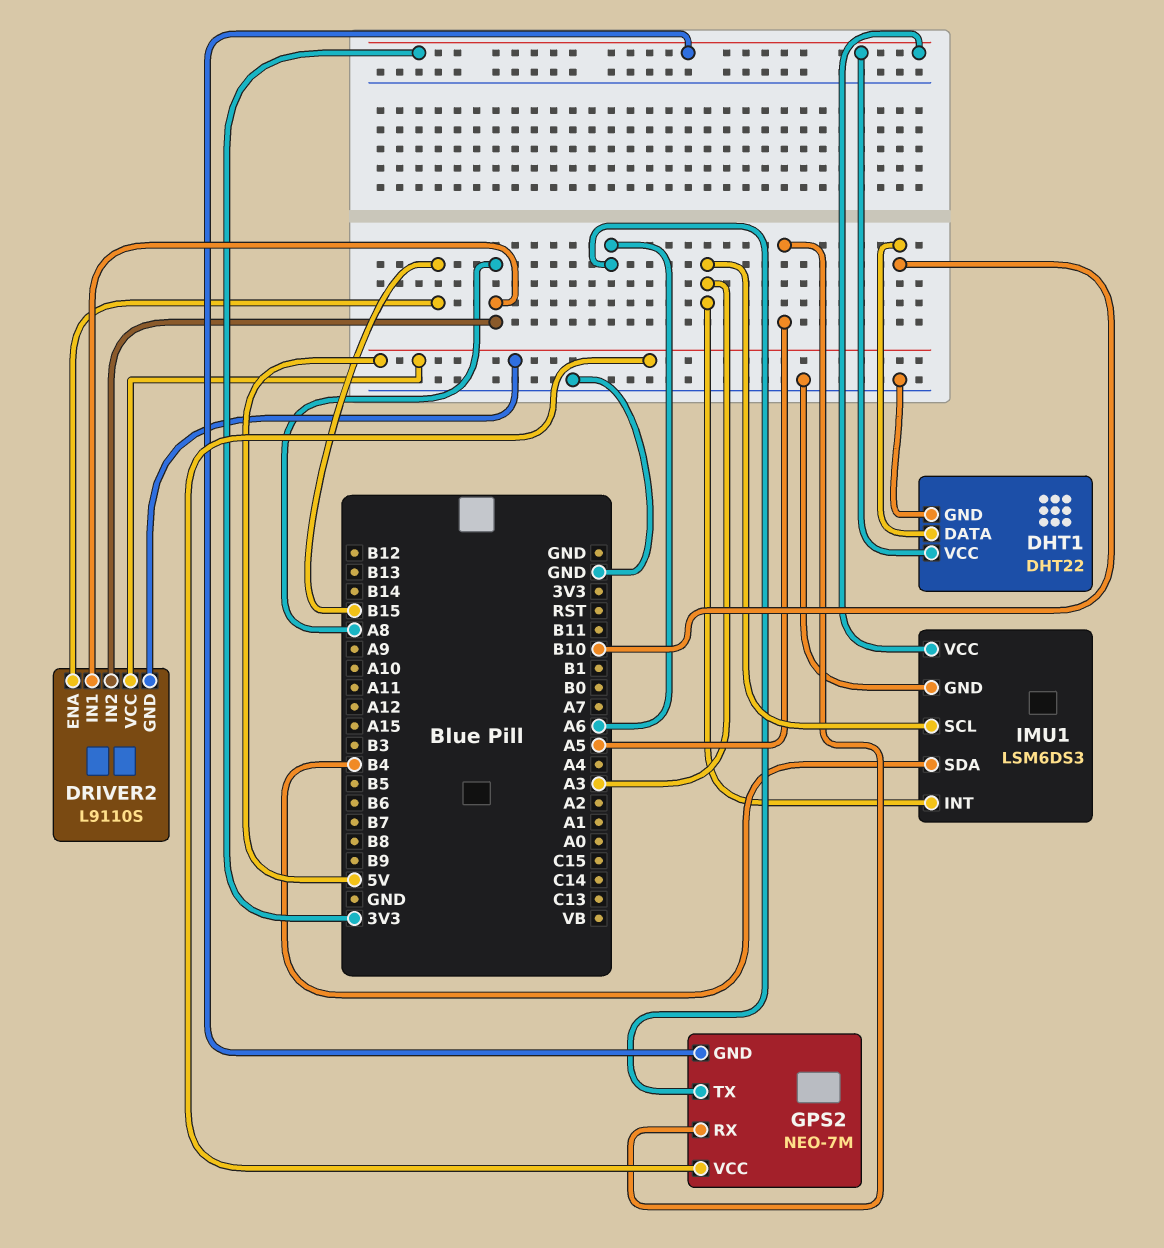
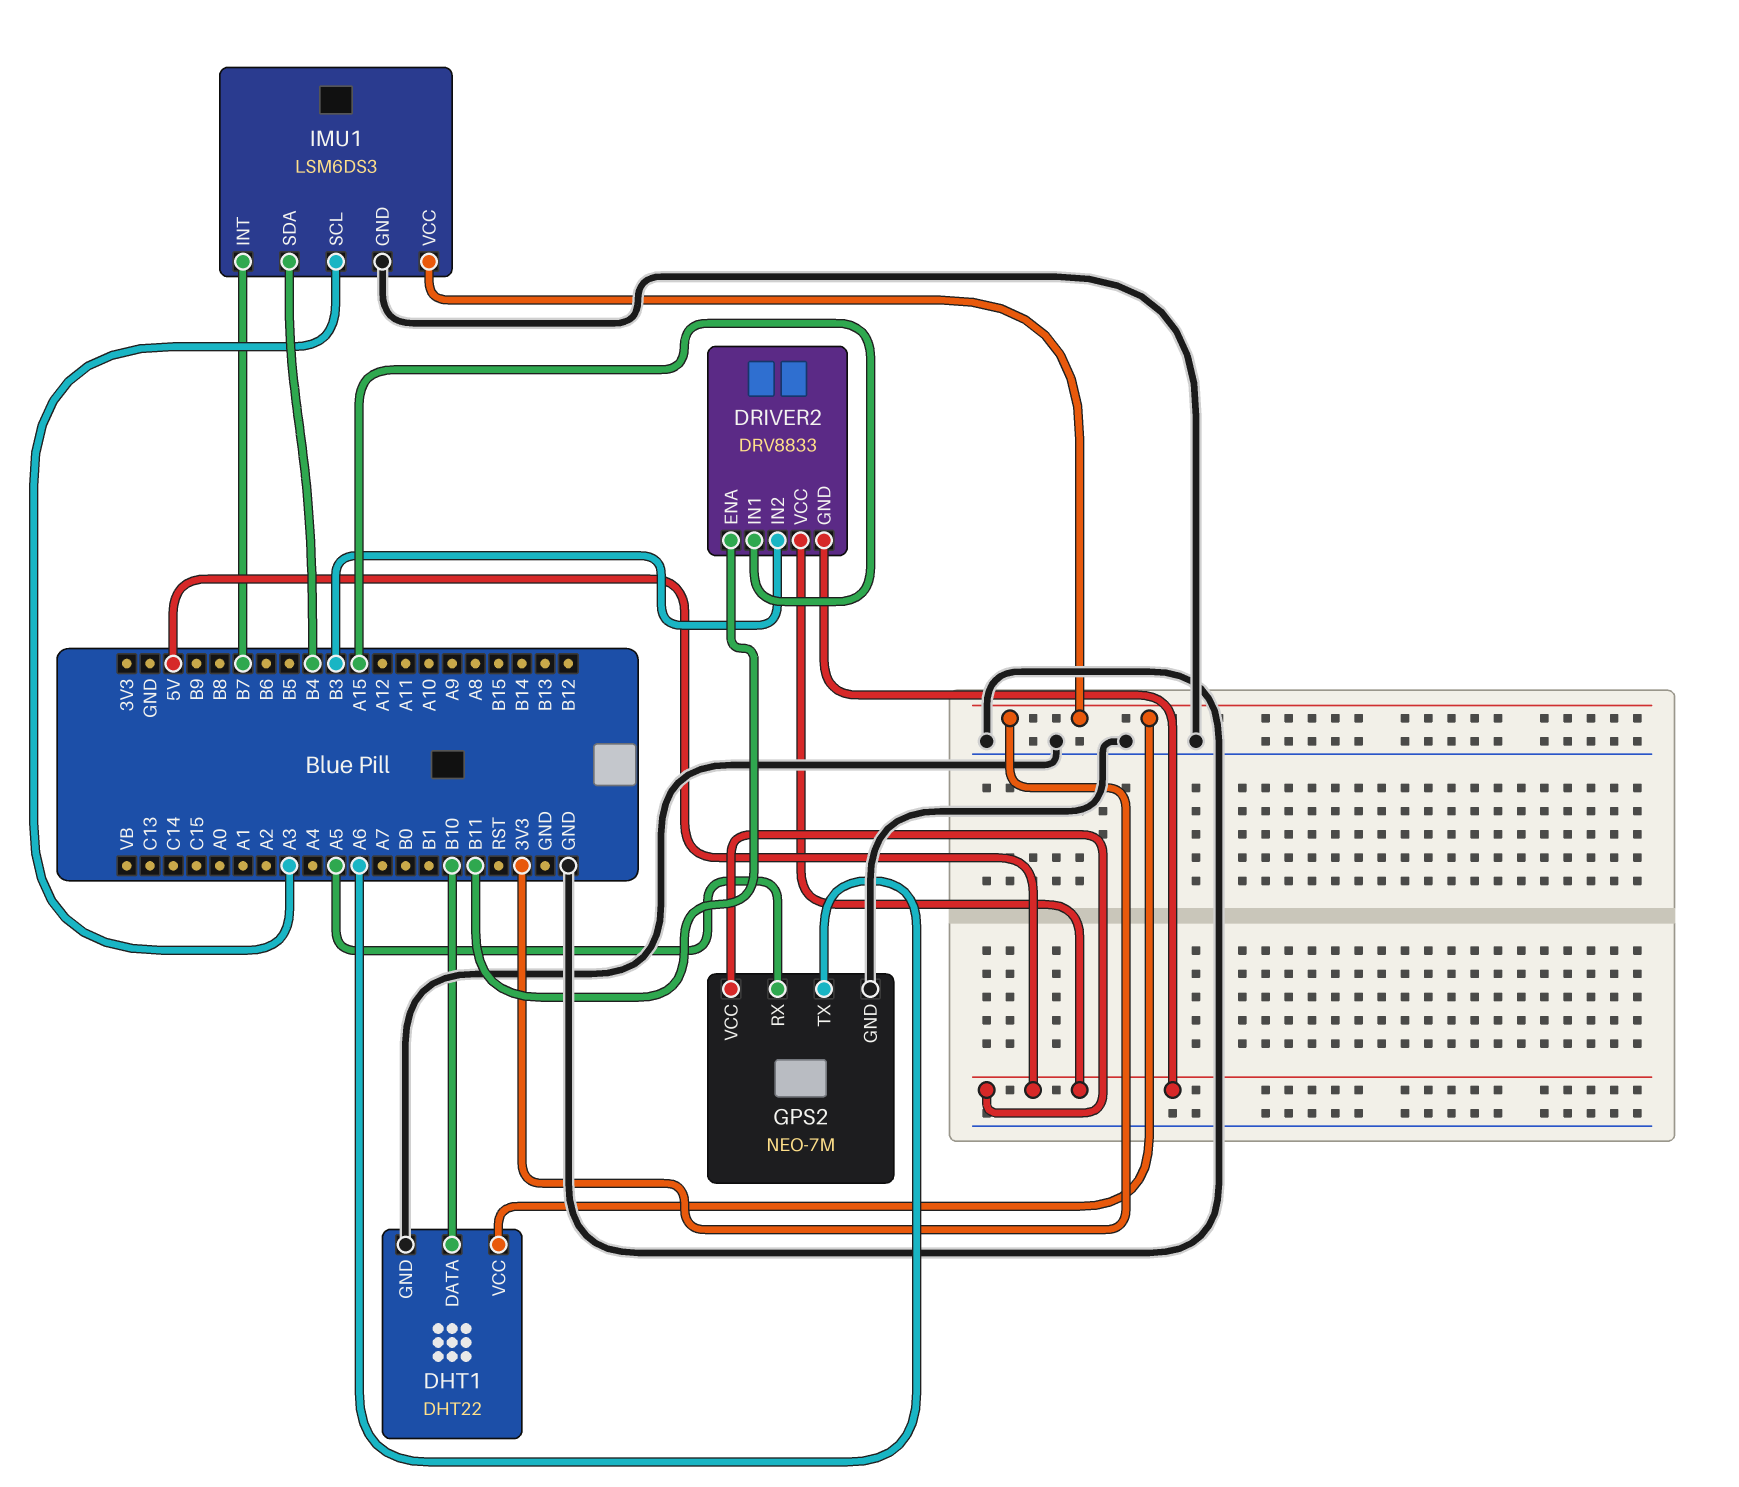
DRIVER2: L9110S -> DRV8833
DRIVER2 pin ENA: B15 -> B11
DRIVER2 pin IN1: A8 -> A15
DRIVER2 pin IN2: A8 -> B3
GPS2 pin GND: 3V3 -> GND
IMU1 pin INT: A3 -> B7

